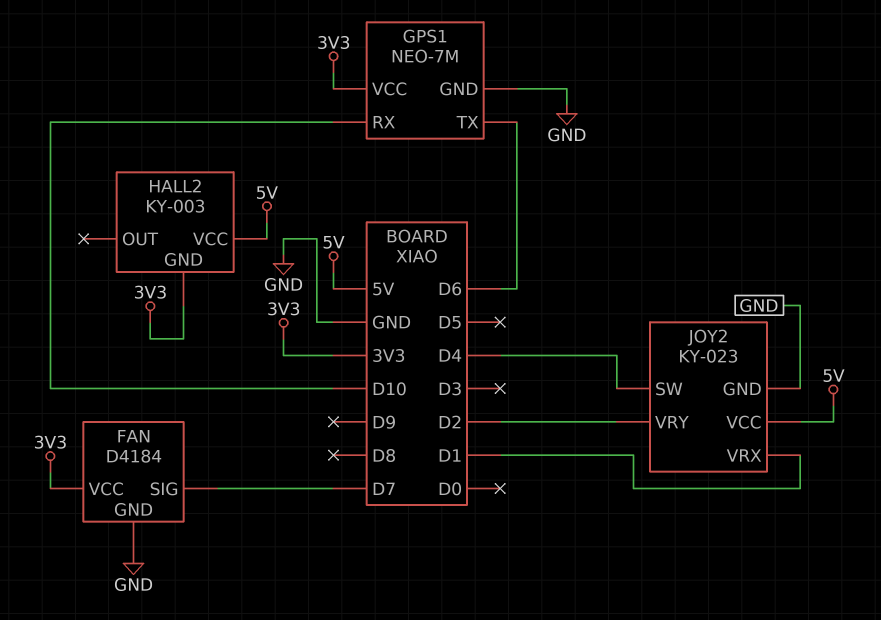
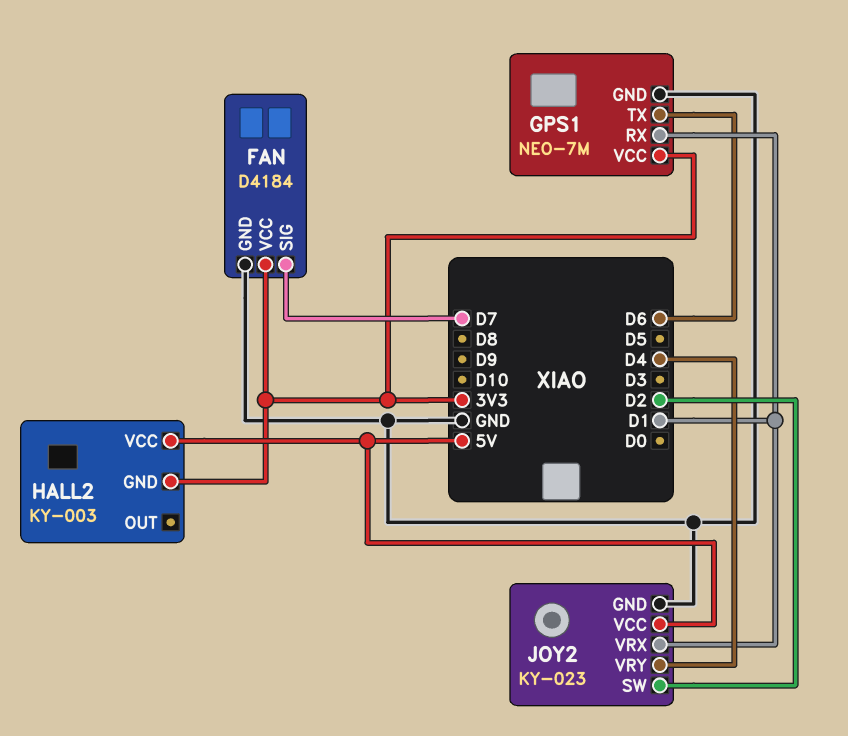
GPS1 pin RX: D10 -> D1
JOY2 pin SW: D4 -> D2
JOY2 pin VRY: D2 -> D4

